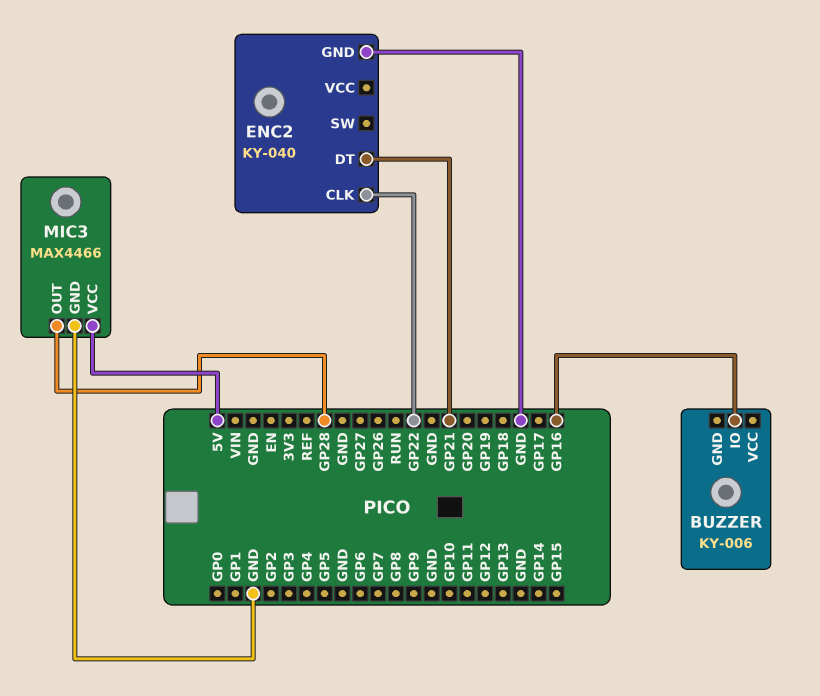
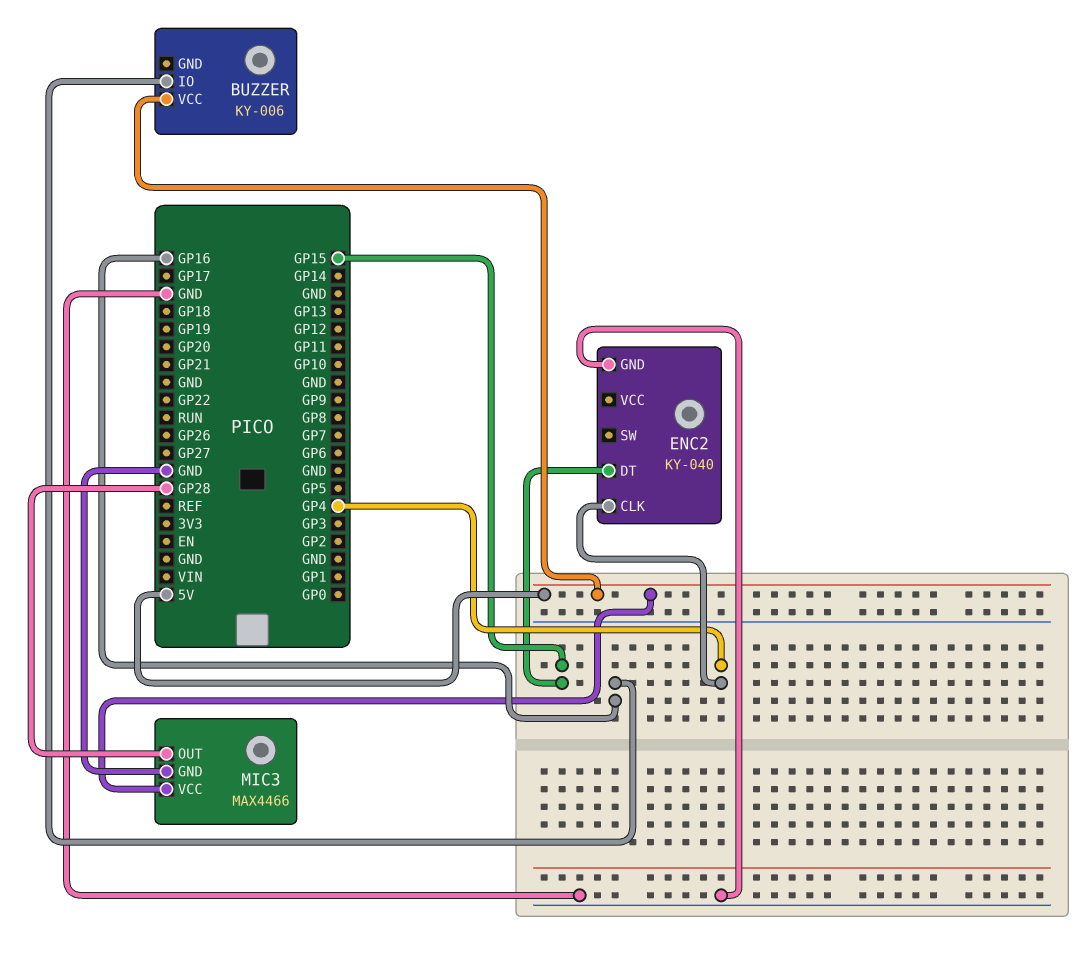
BUZZER pin VCC: none -> 5V
ENC2 pin CLK: GP22 -> GP4
ENC2 pin DT: GP21 -> GP15

